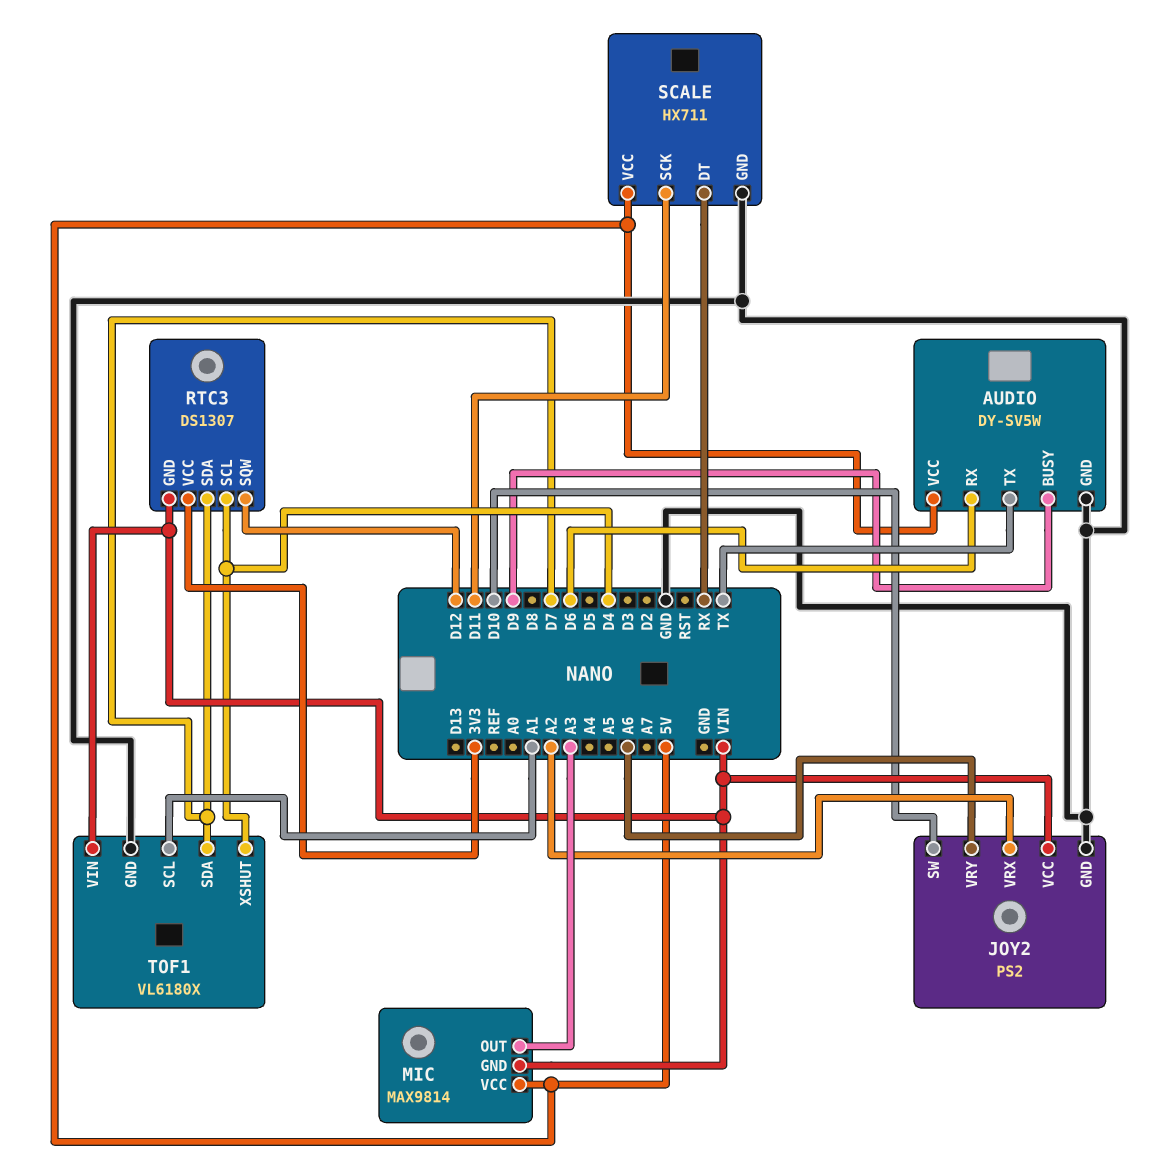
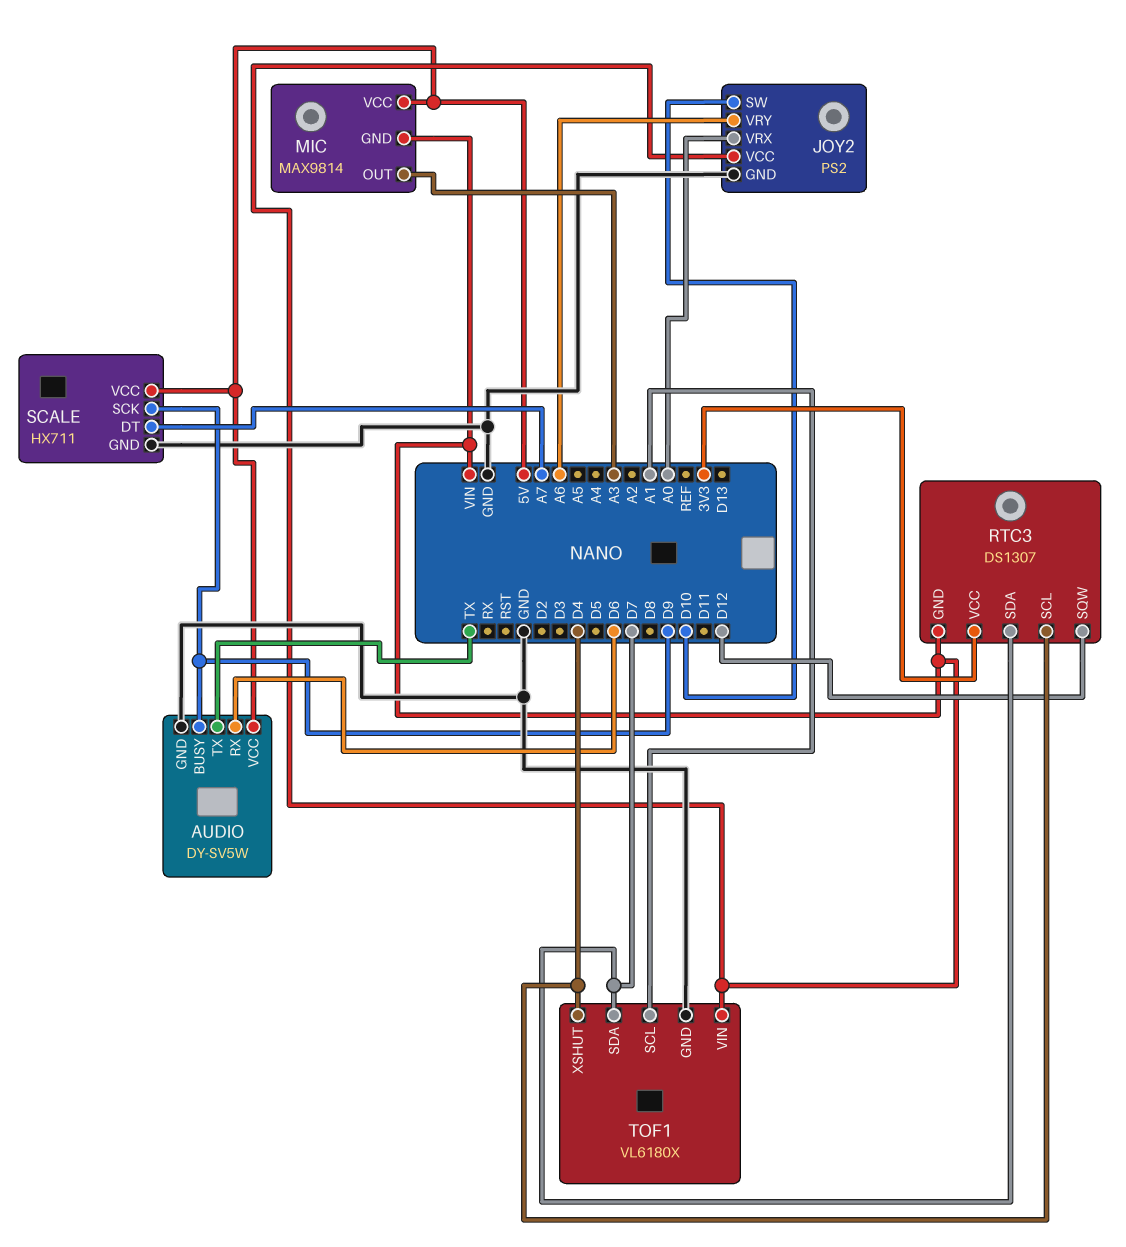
JOY2 pin VRX: A2 -> A0
SCALE pin DT: RX -> A7
SCALE pin SCK: D11 -> D9

